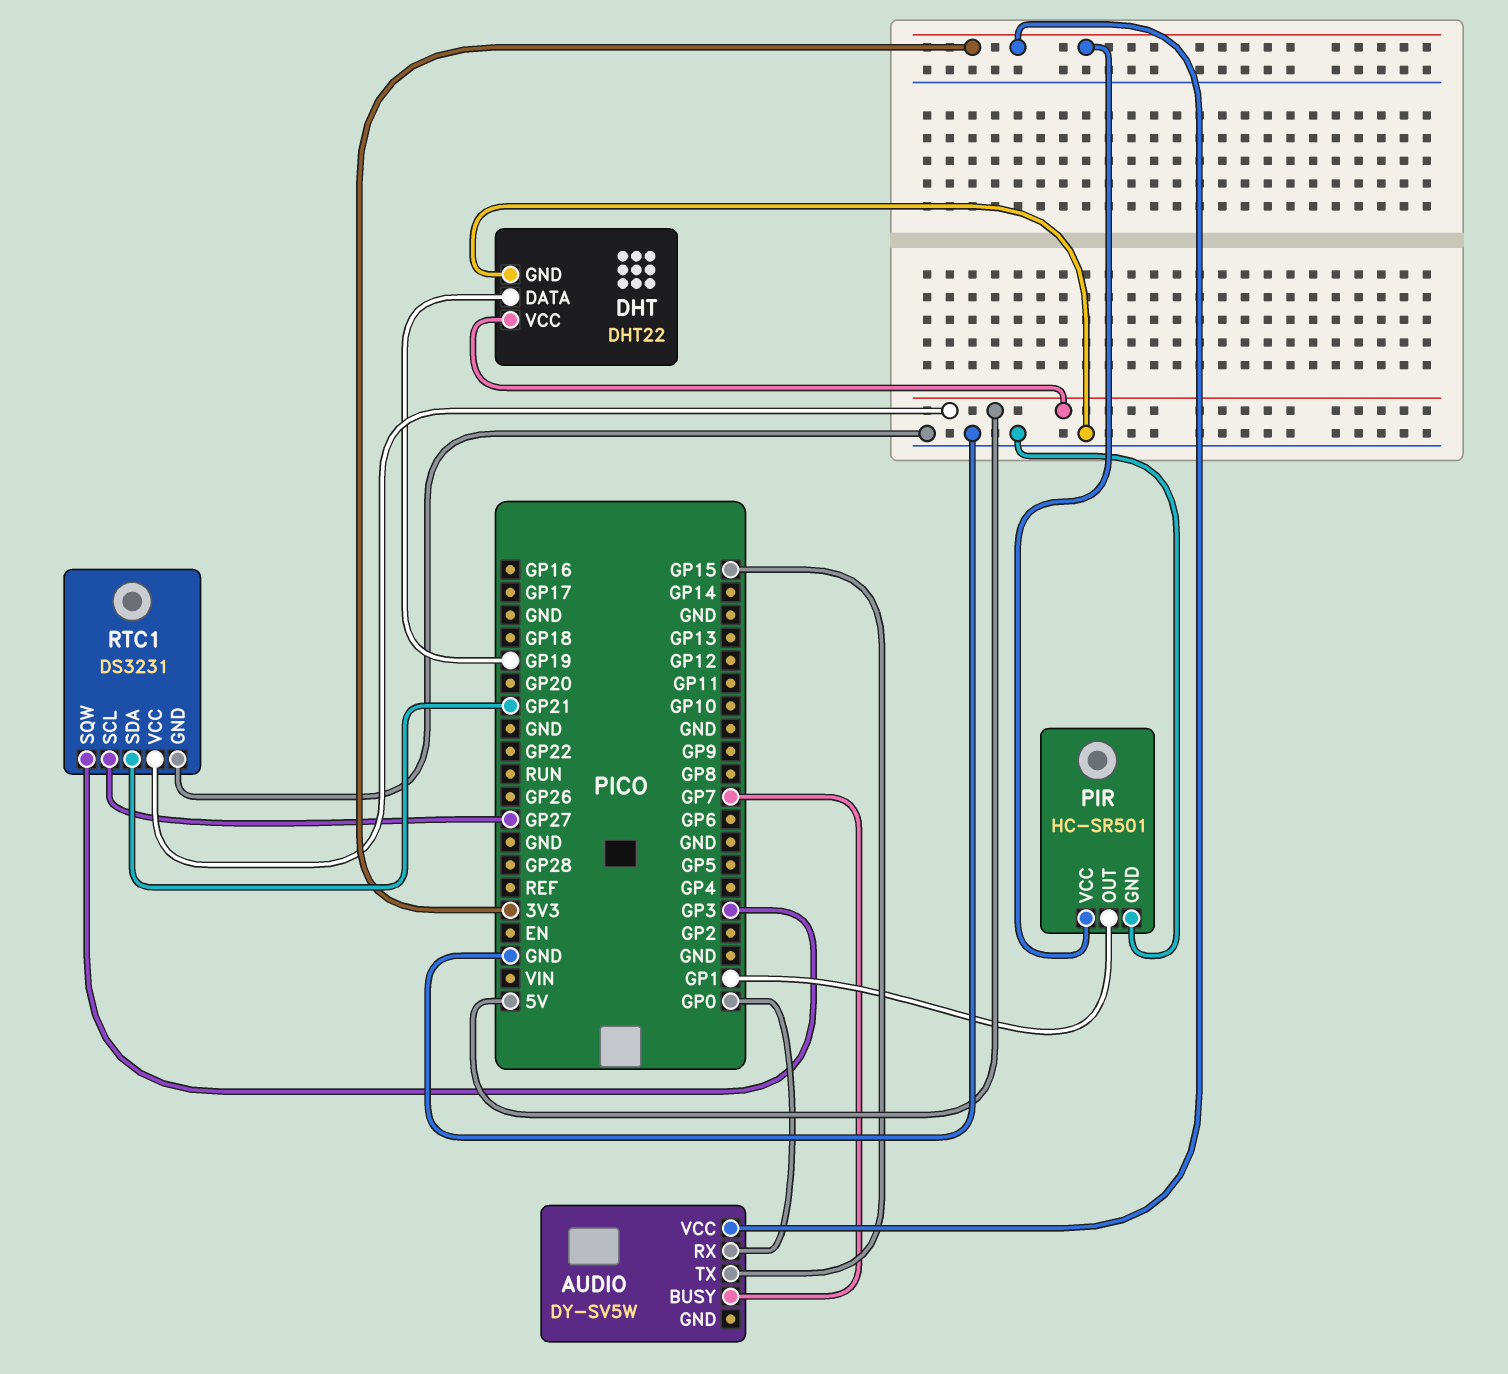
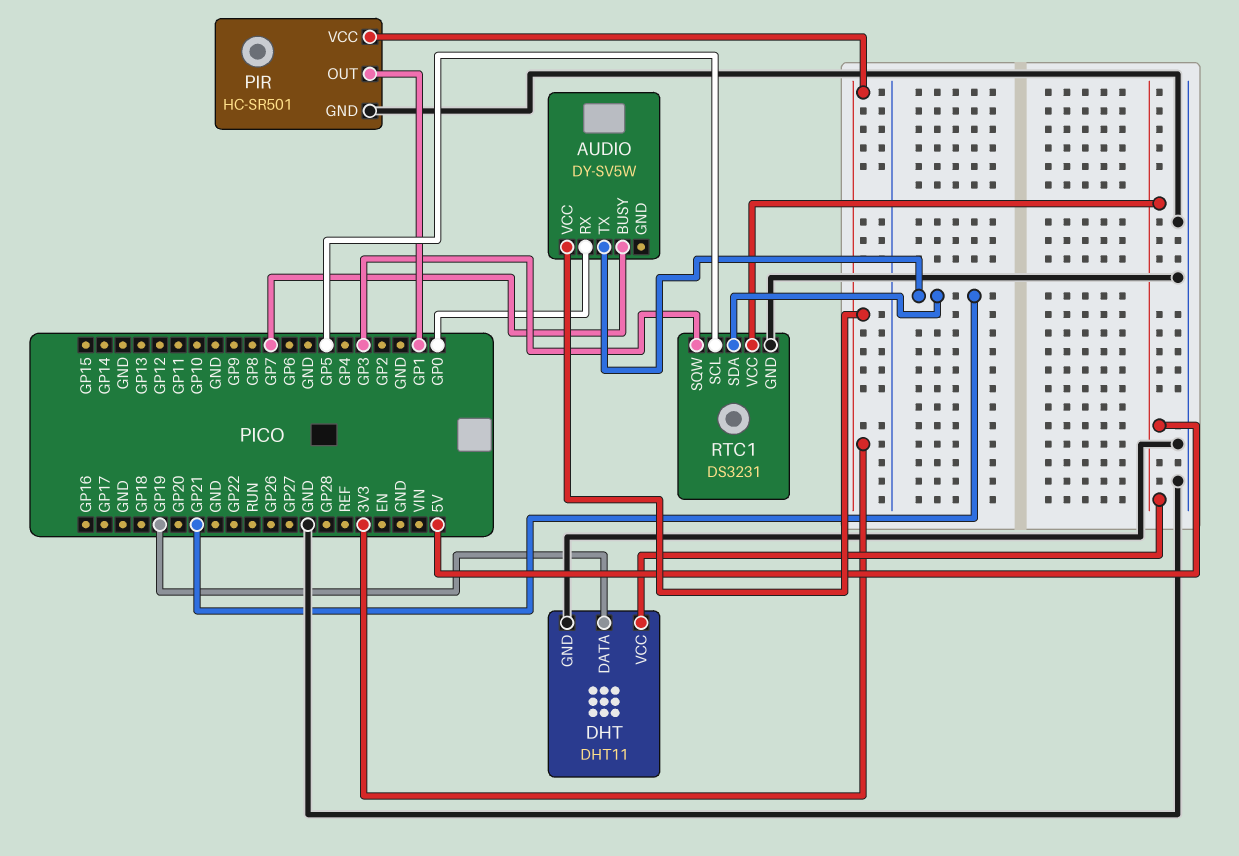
AUDIO pin TX: GP15 -> GP21
DHT: DHT22 -> DHT11
RTC1 pin SCL: GP27 -> GP5

